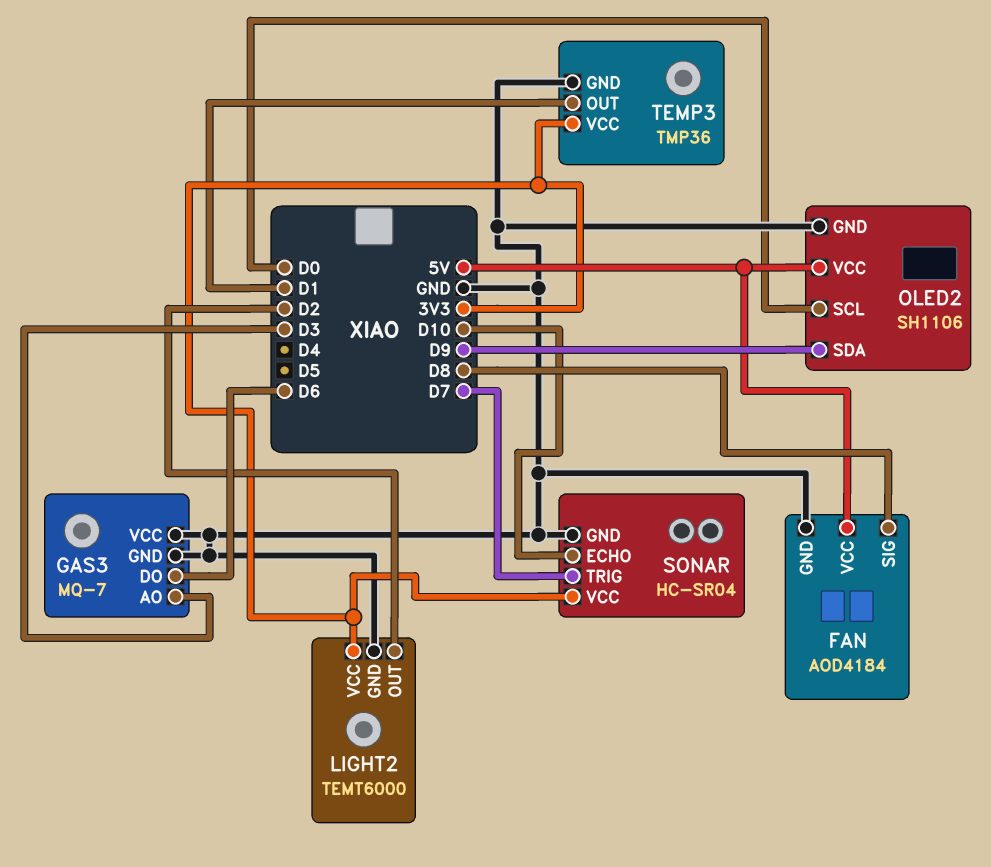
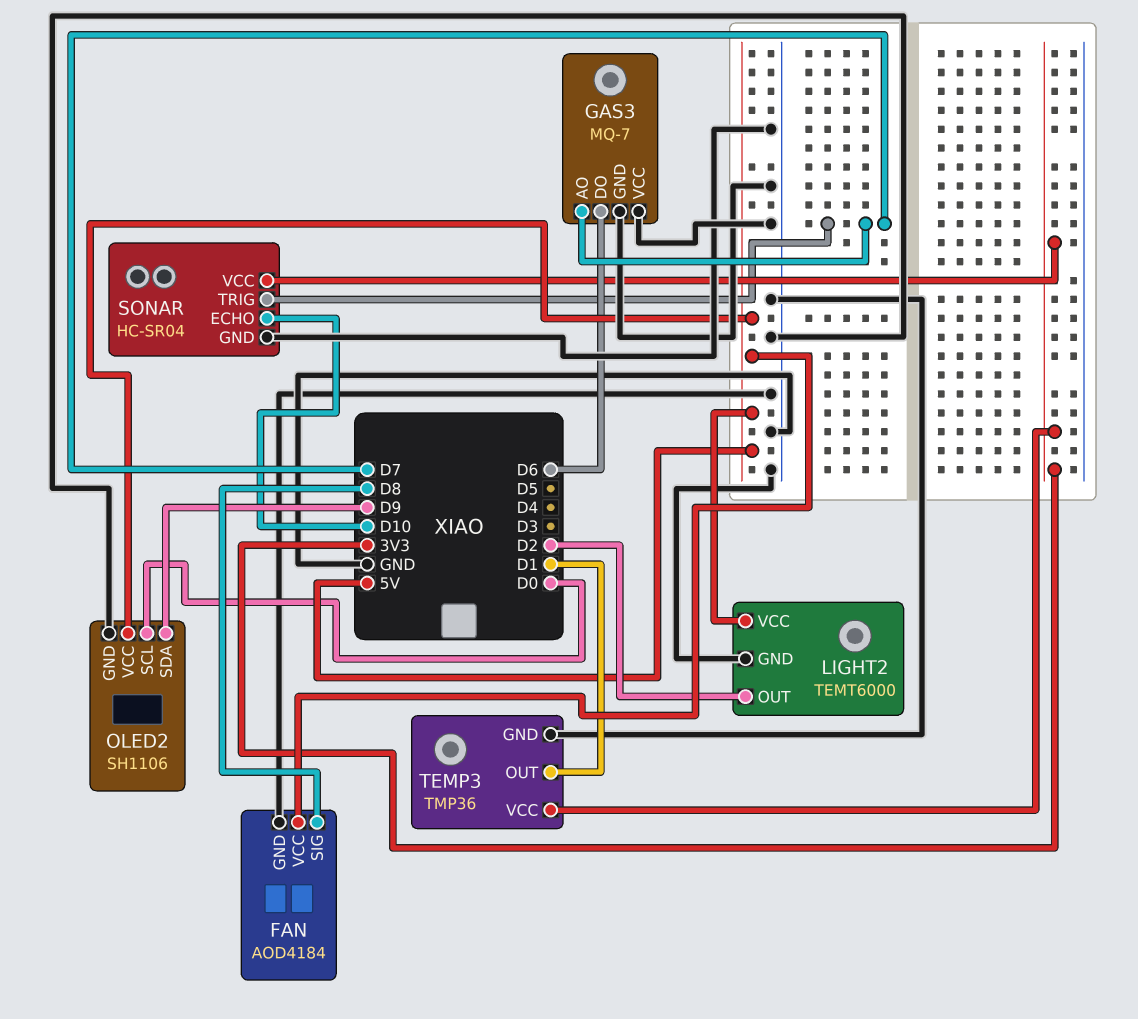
GAS3 pin AO: D3 -> D7
LIGHT2 pin VCC: 3V3 -> 5V

